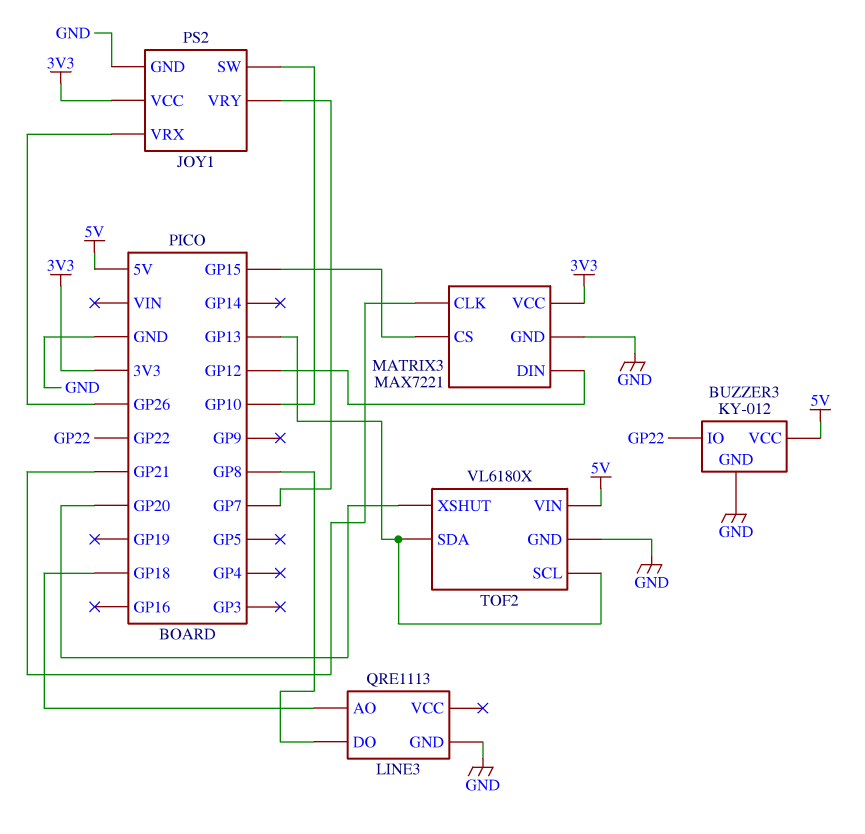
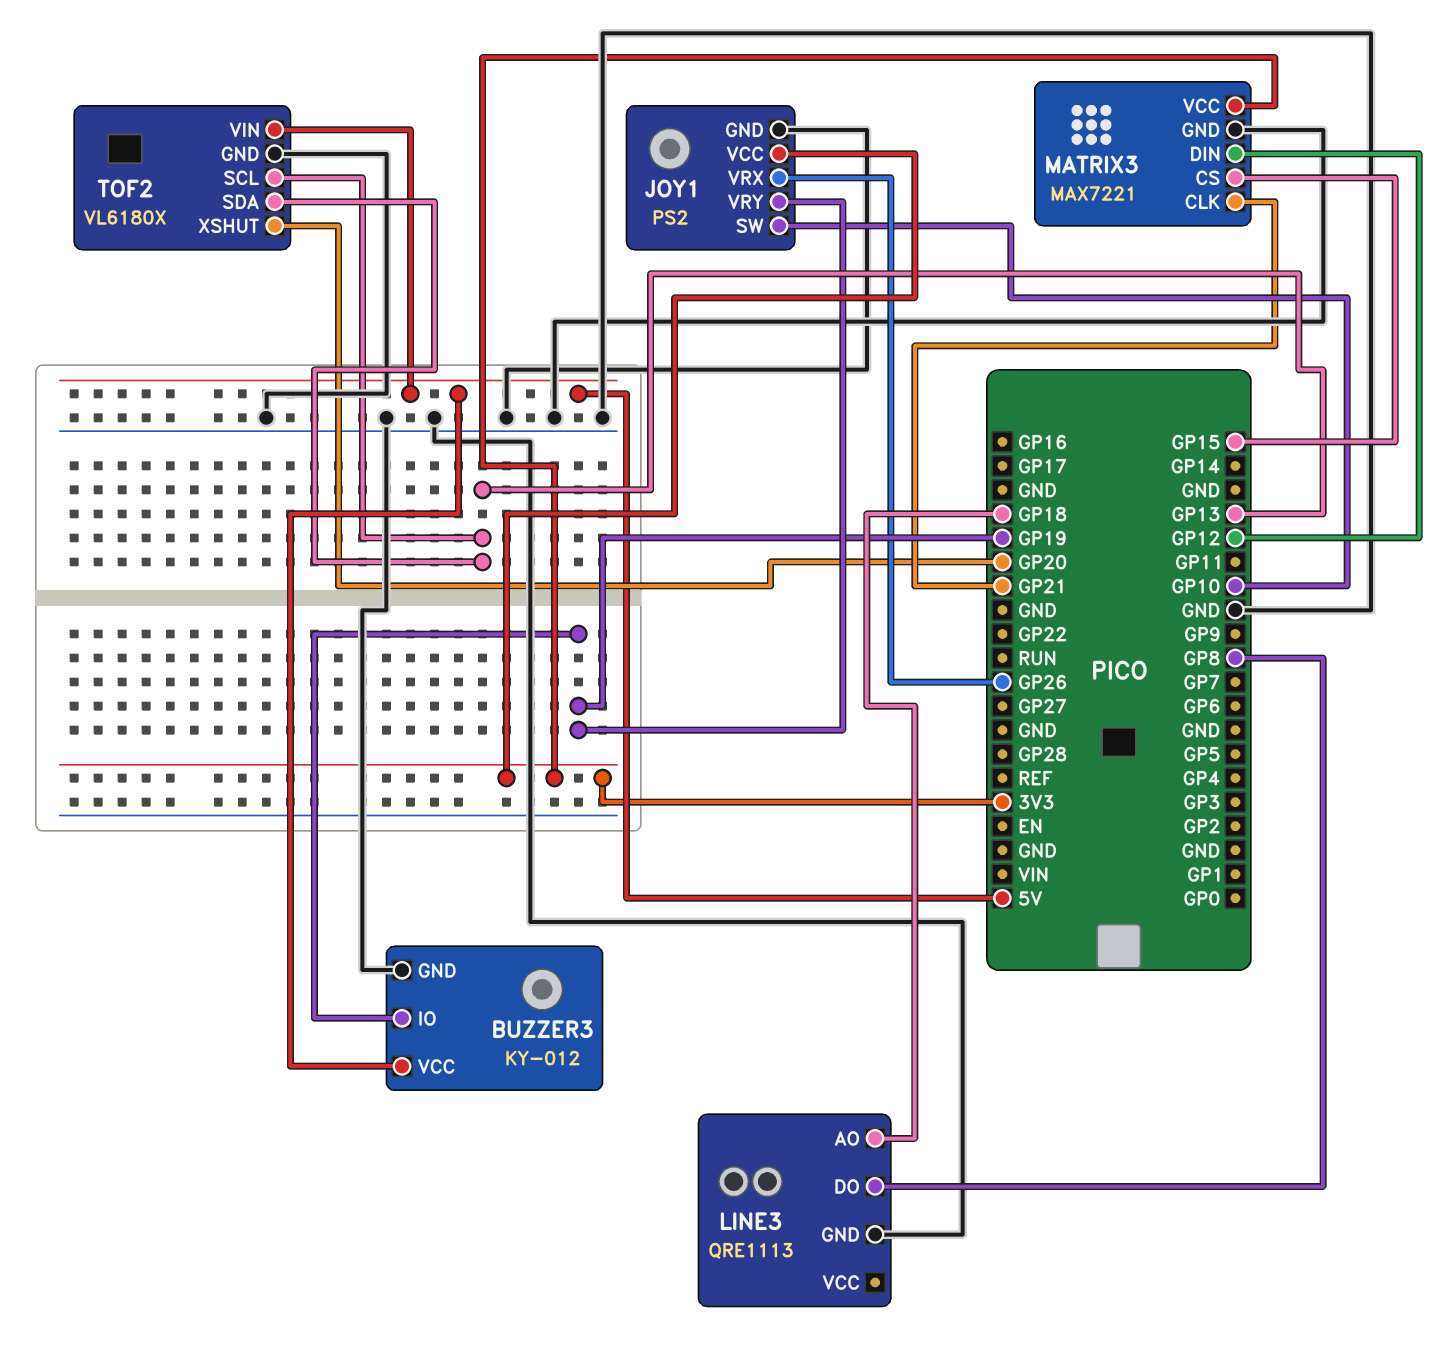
BUZZER3 pin IO: GP22 -> GP19
JOY1 pin VRY: GP7 -> GP19

